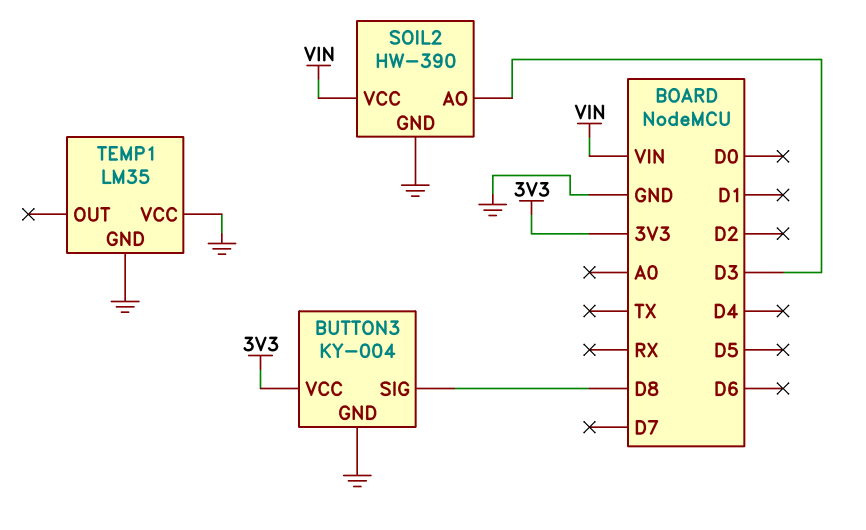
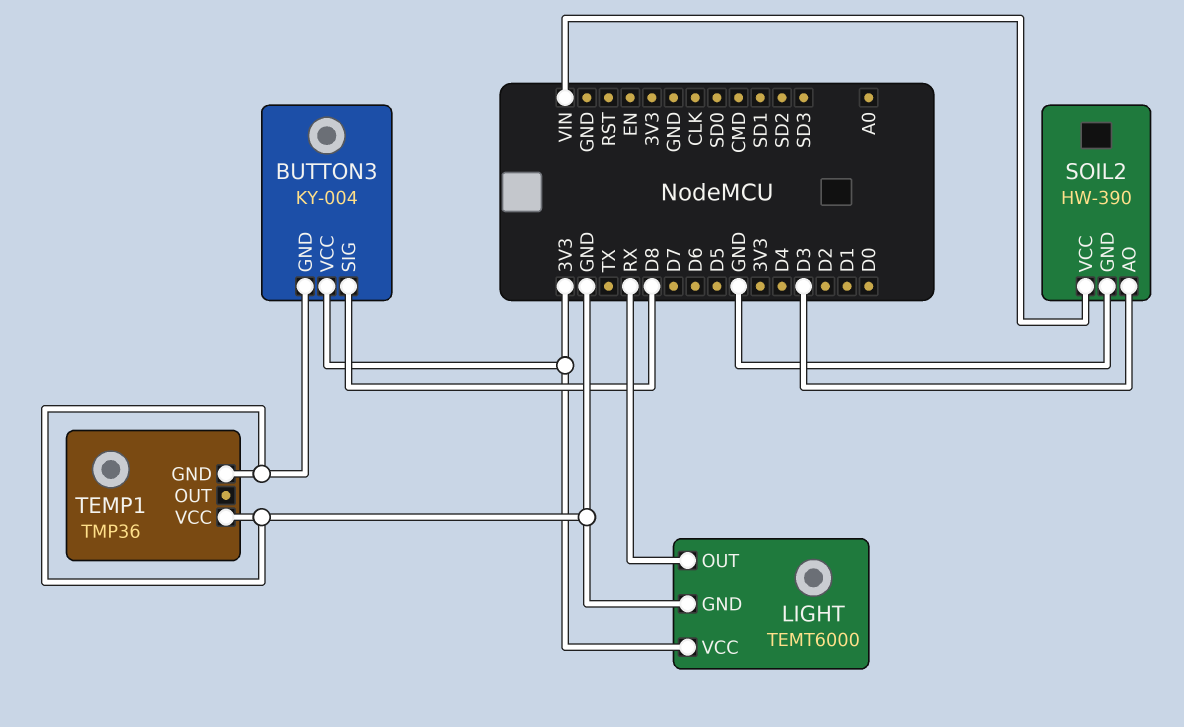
LIGHT: none -> TEMT6000
LIGHT pin GND: none -> GND
LIGHT pin OUT: none -> RX
LIGHT pin VCC: none -> 3V3
TEMP1: LM35 -> TMP36

